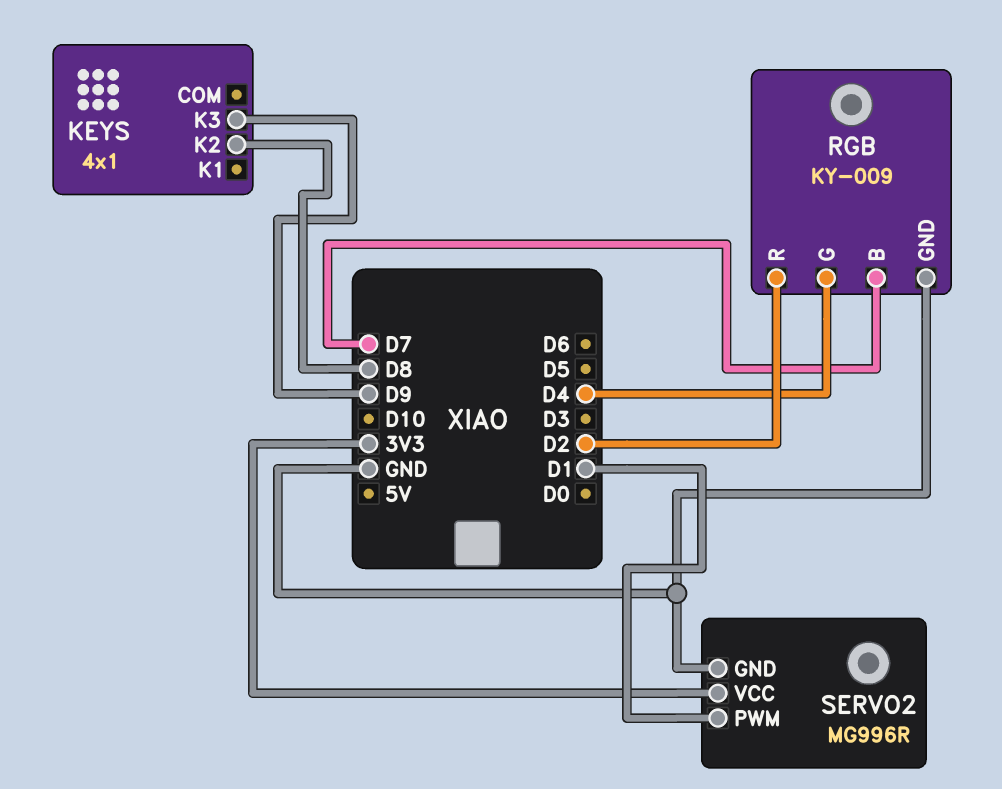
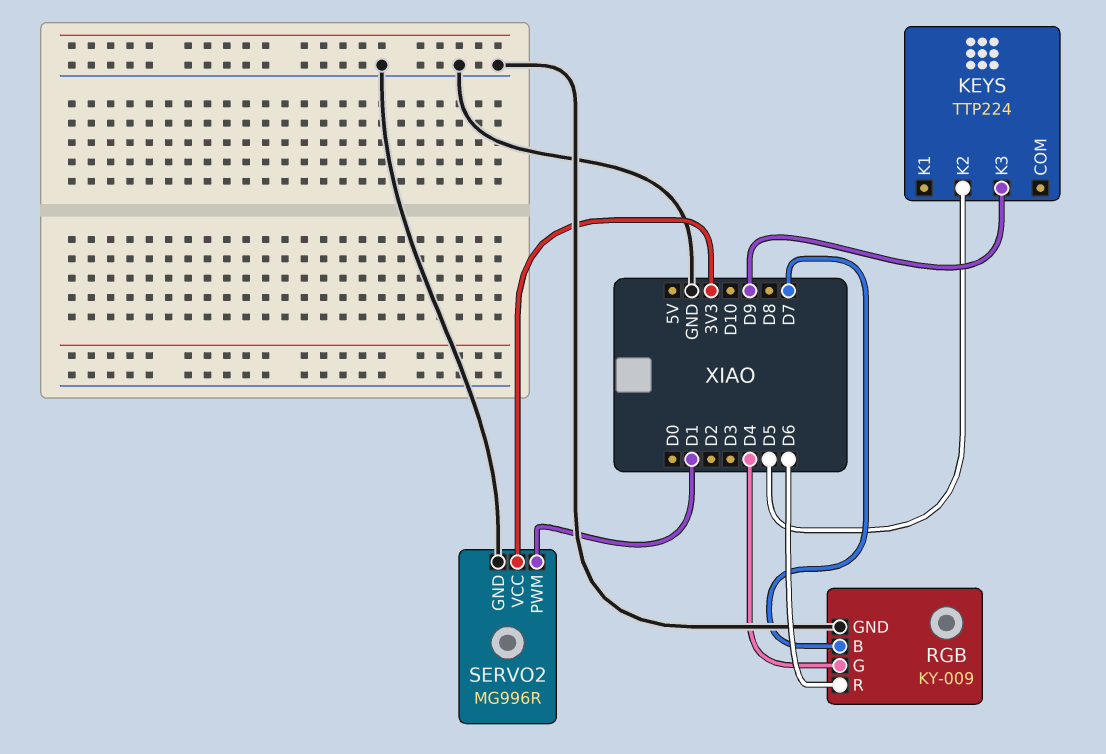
KEYS: 4x1 -> TTP224
KEYS pin K2: D8 -> D5
RGB pin R: D2 -> D6

